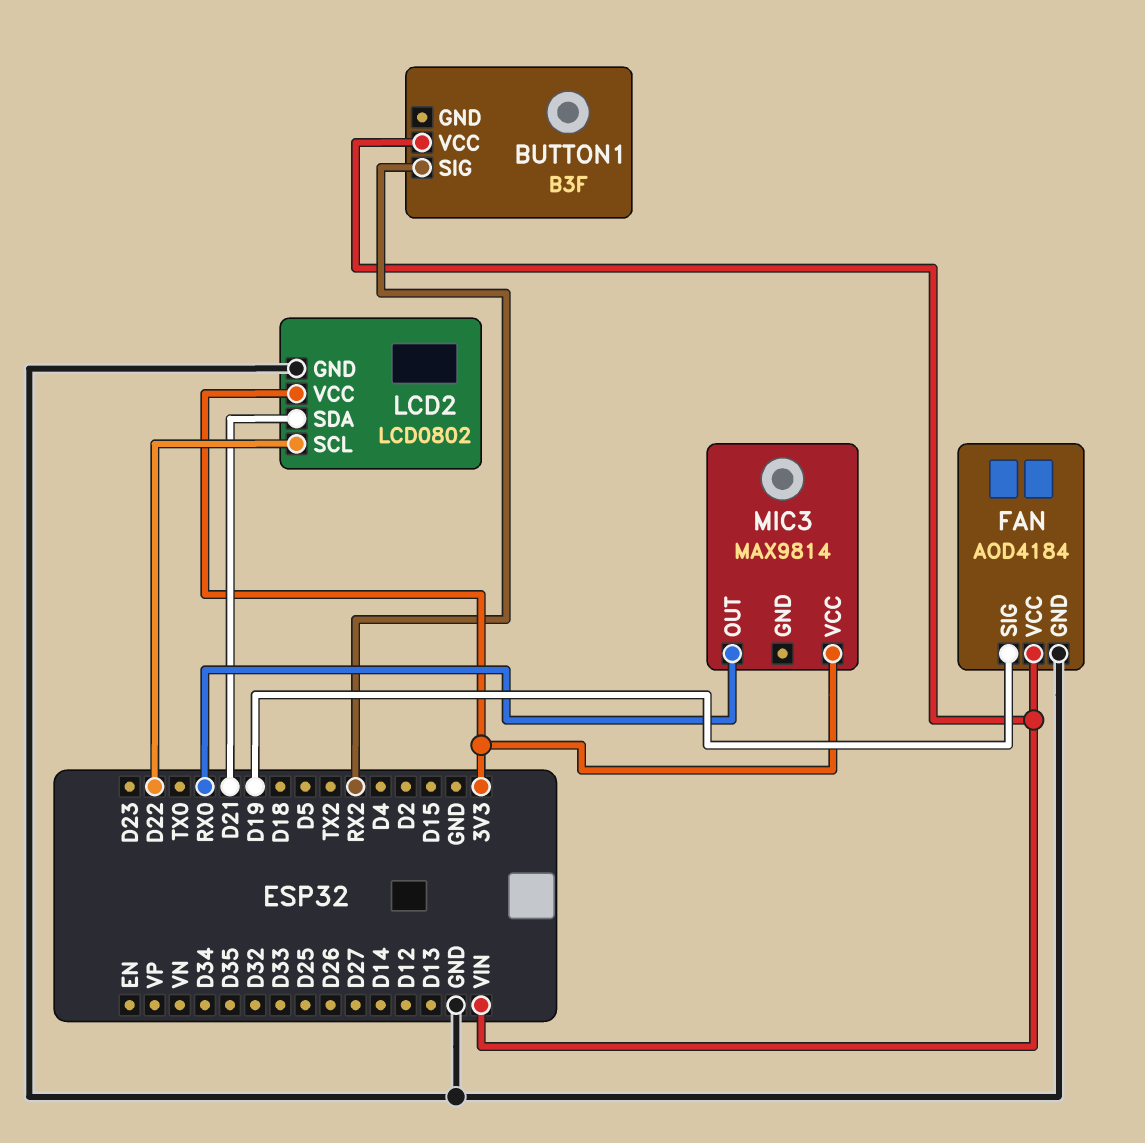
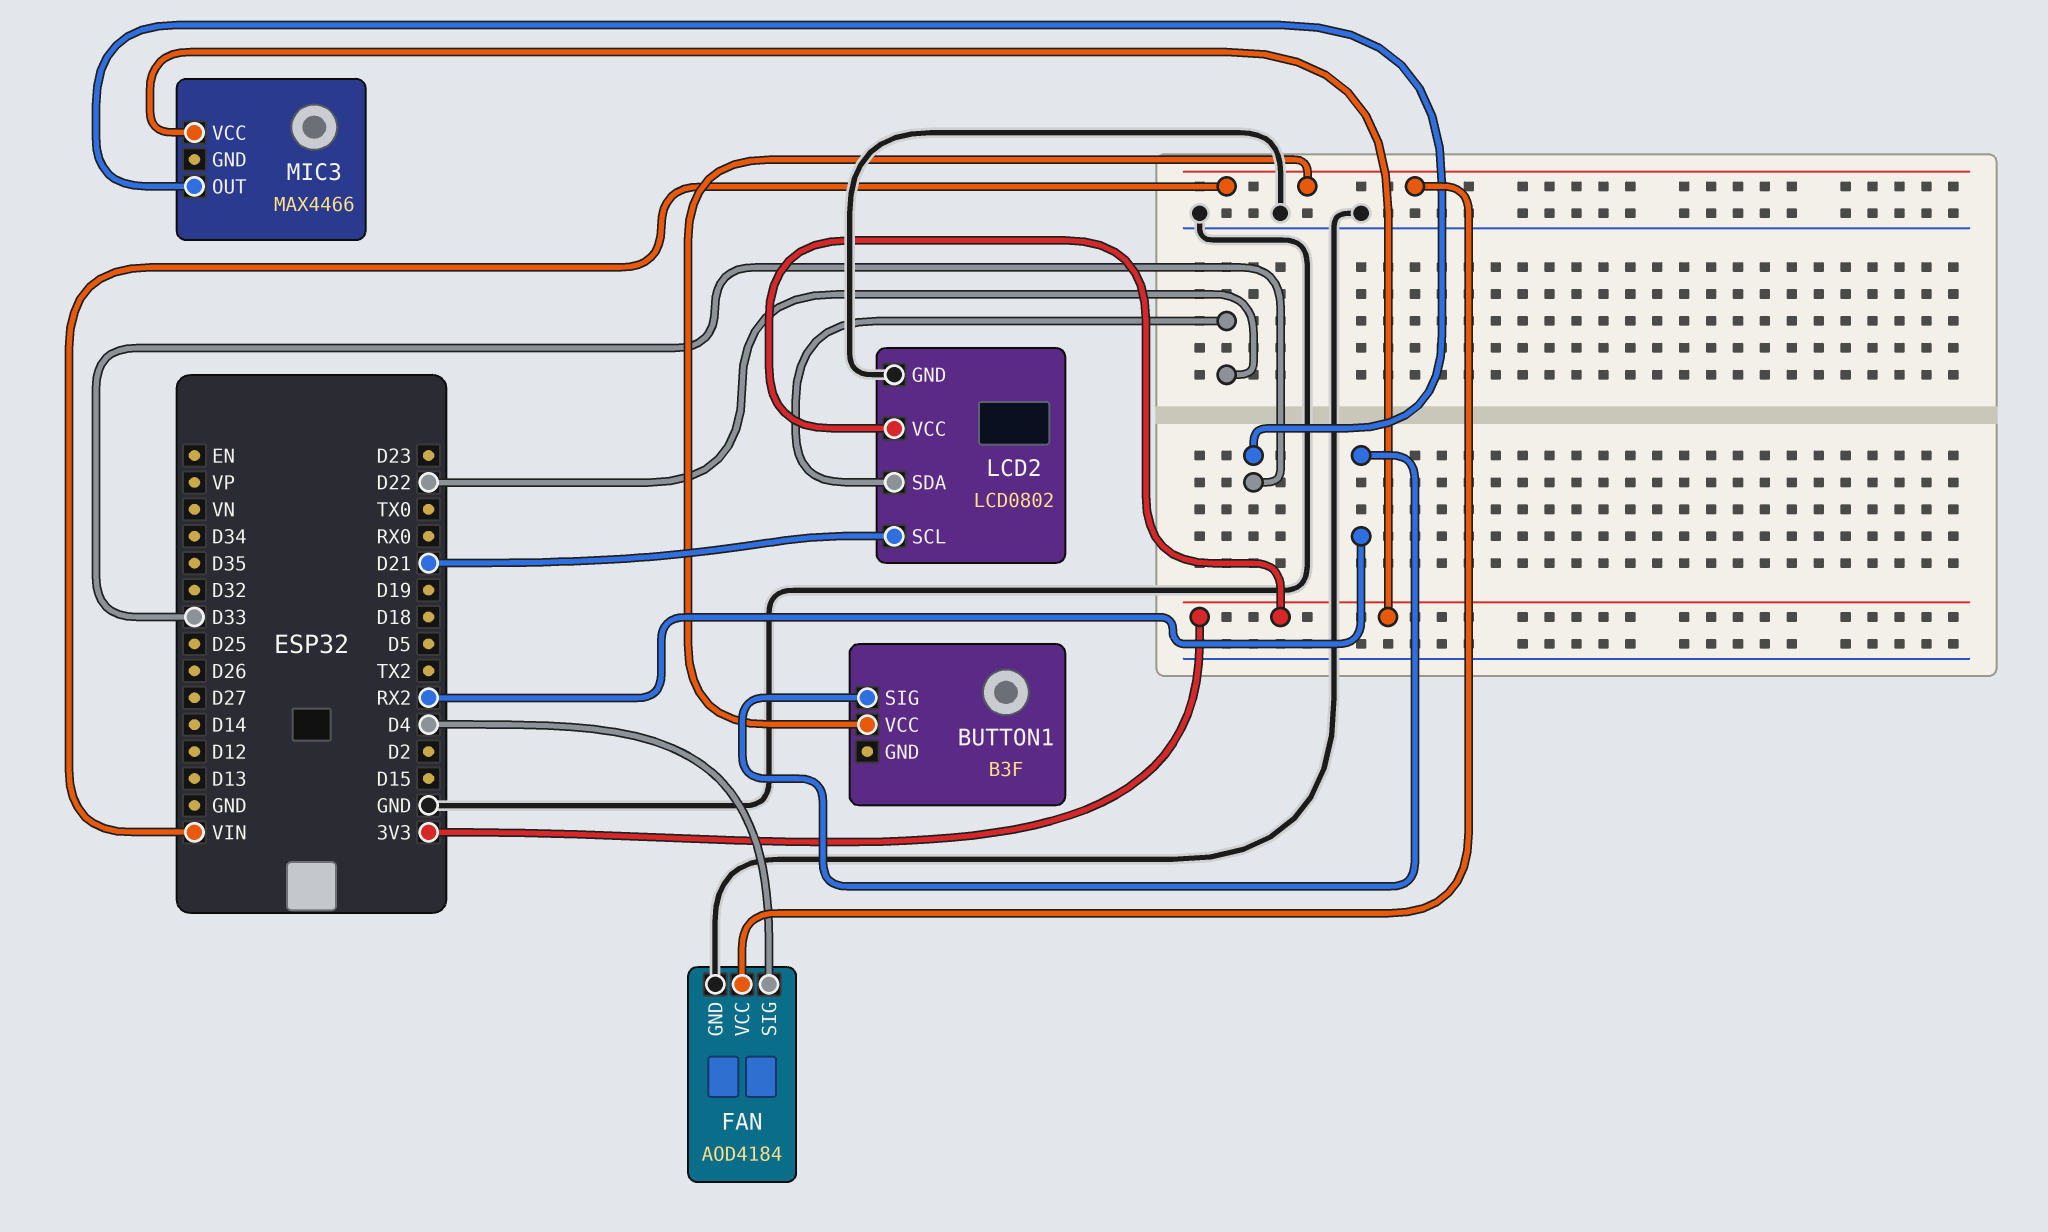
FAN pin SIG: D19 -> D4
LCD2 pin SCL: D22 -> D21
LCD2 pin SDA: D21 -> D22
MIC3: MAX9814 -> MAX4466
MIC3 pin OUT: RX0 -> D33

